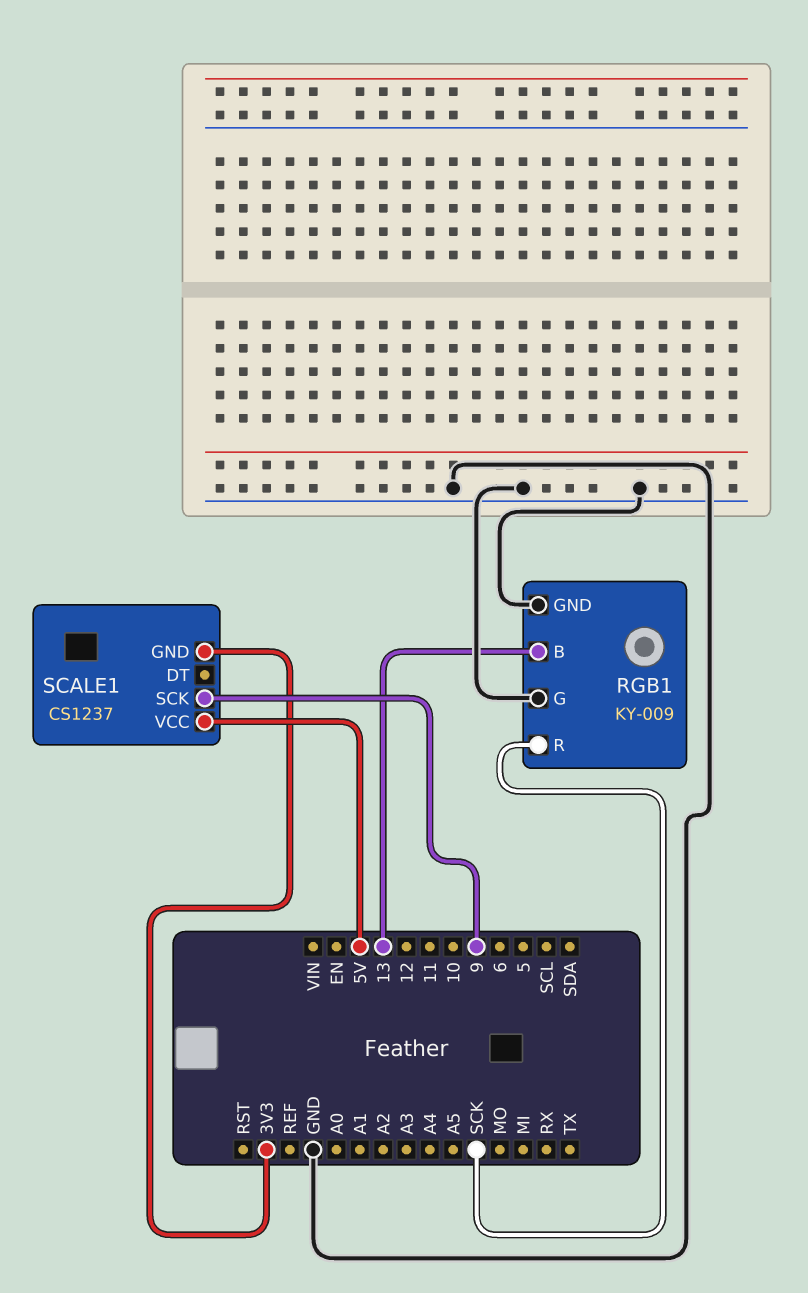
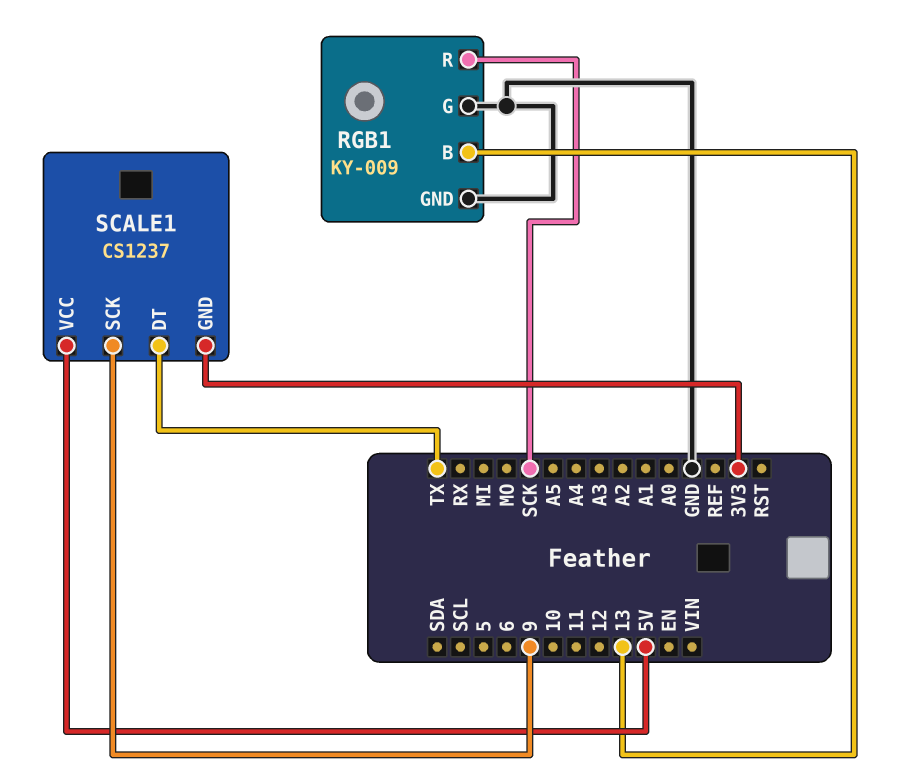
SCALE1 pin DT: none -> TX

